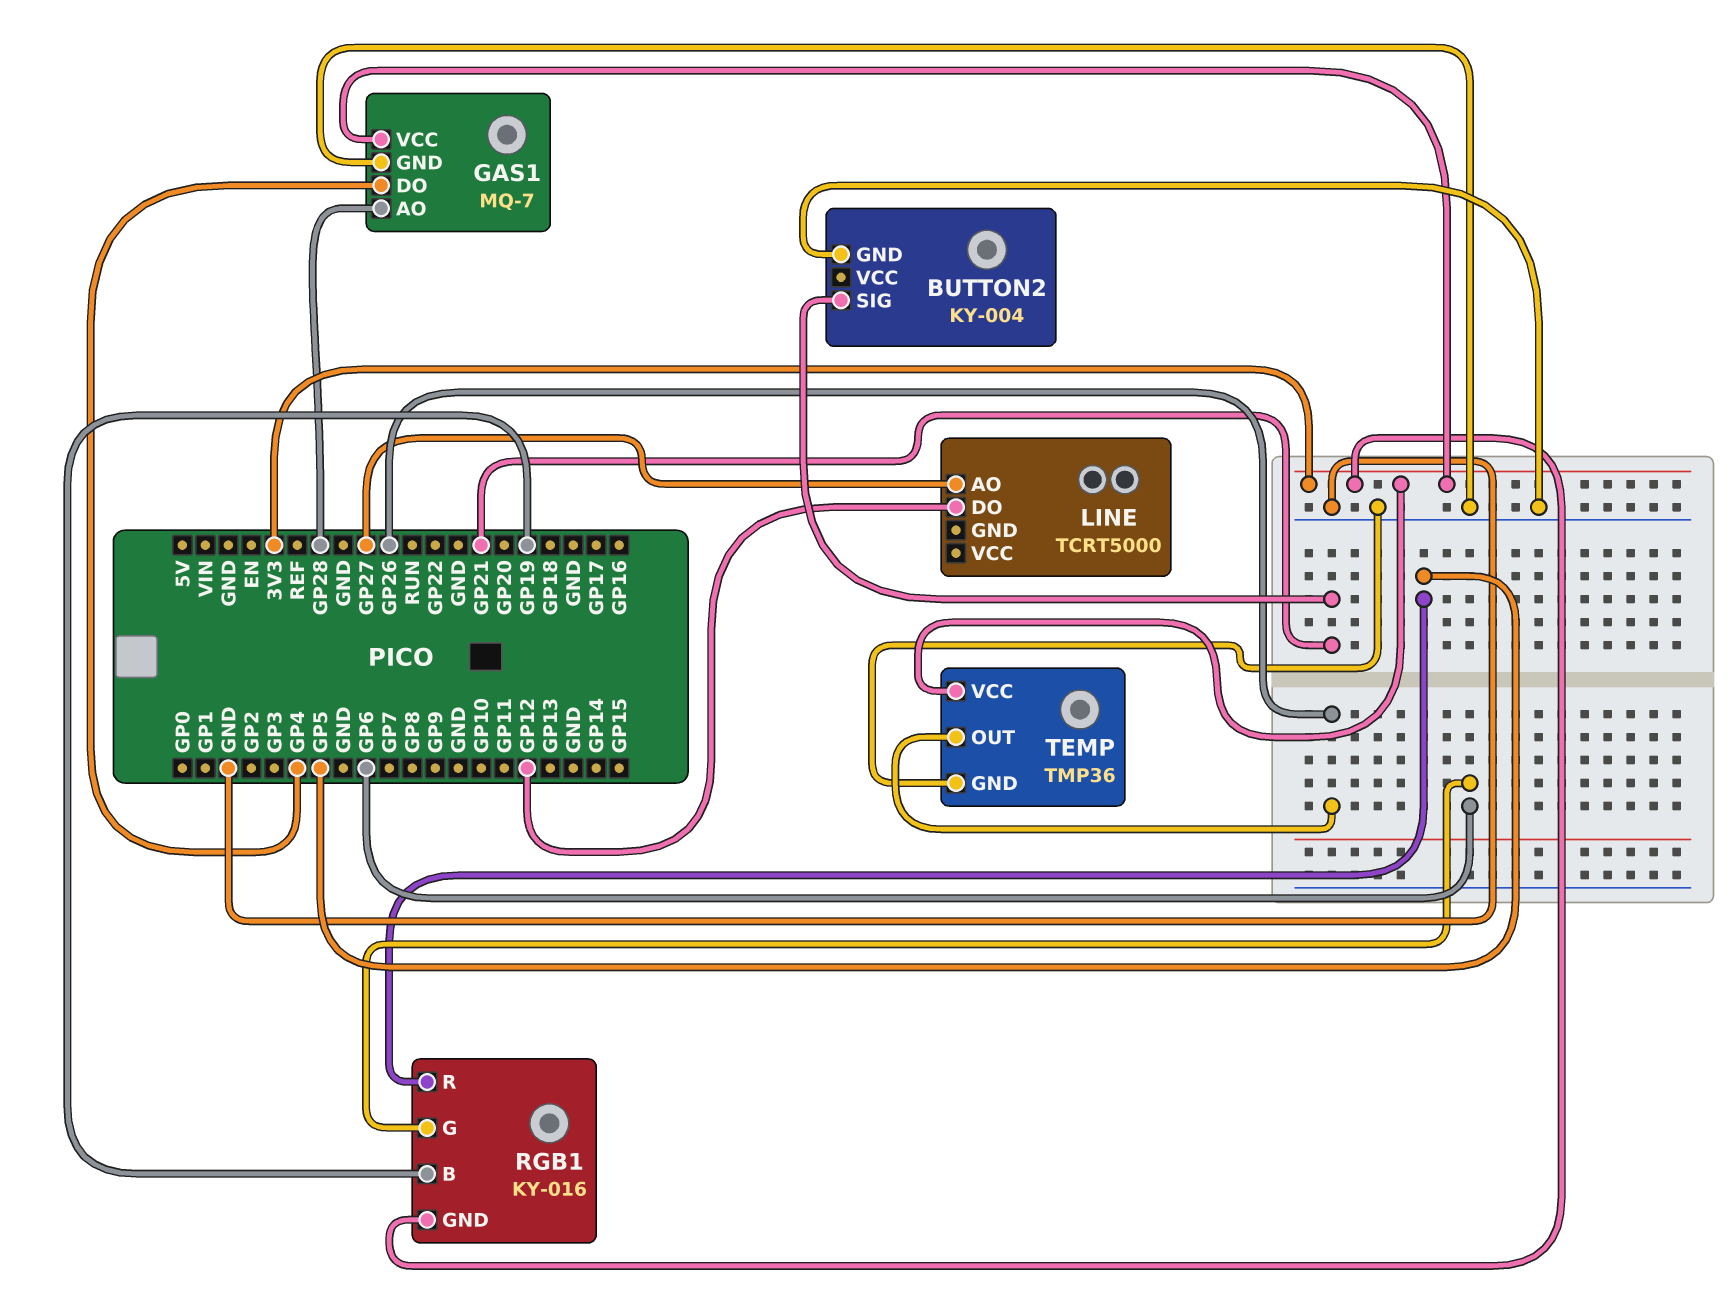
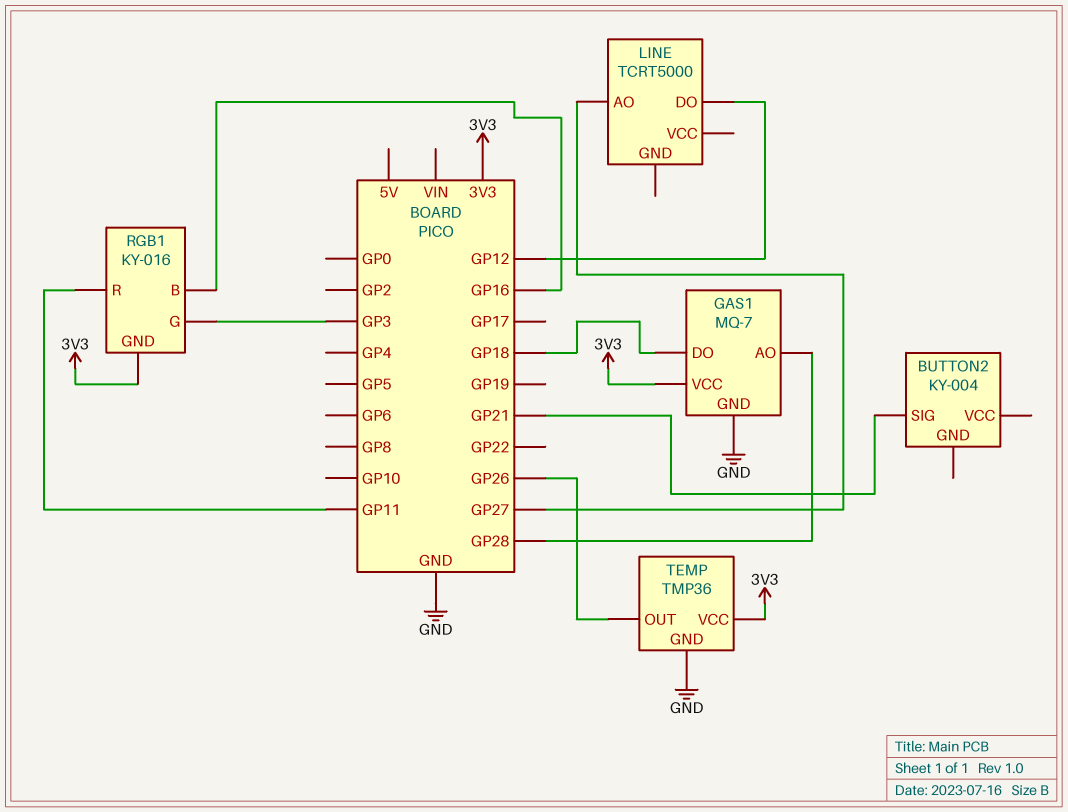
BUTTON2 pin GND: GND -> none
GAS1 pin DO: GP4 -> GP18
RGB1 pin B: GP19 -> GP16
RGB1 pin G: GP6 -> GP3
RGB1 pin R: GP5 -> GP11

